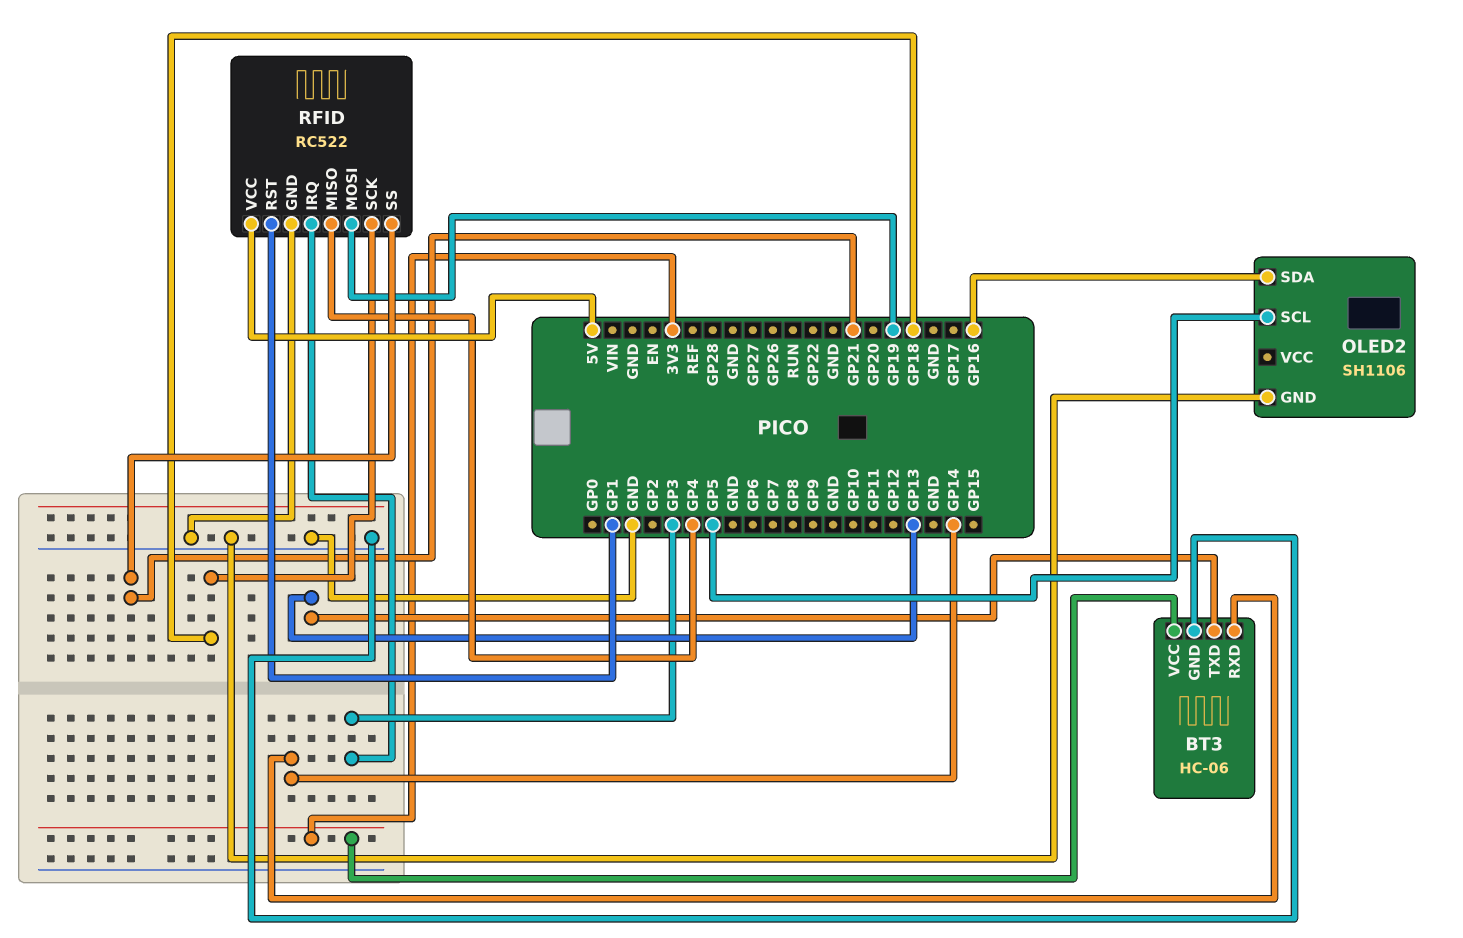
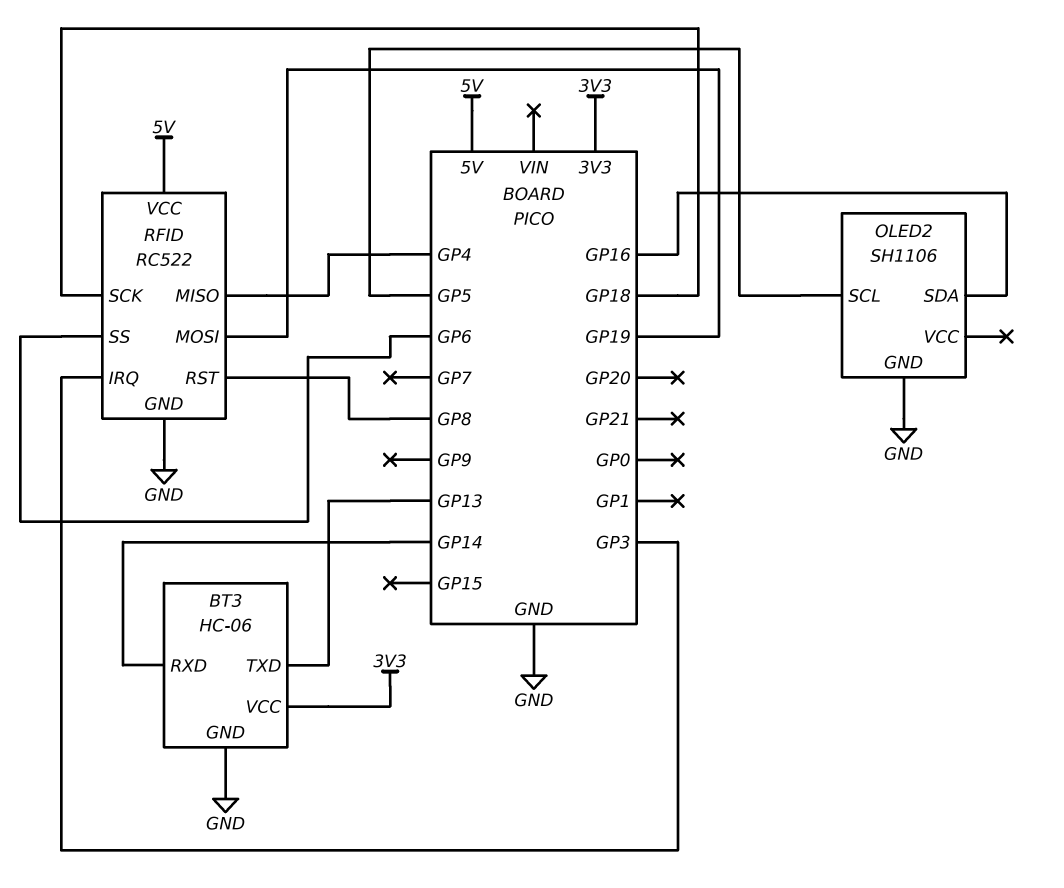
RFID pin RST: GP1 -> GP8
RFID pin SS: GP21 -> GP6

